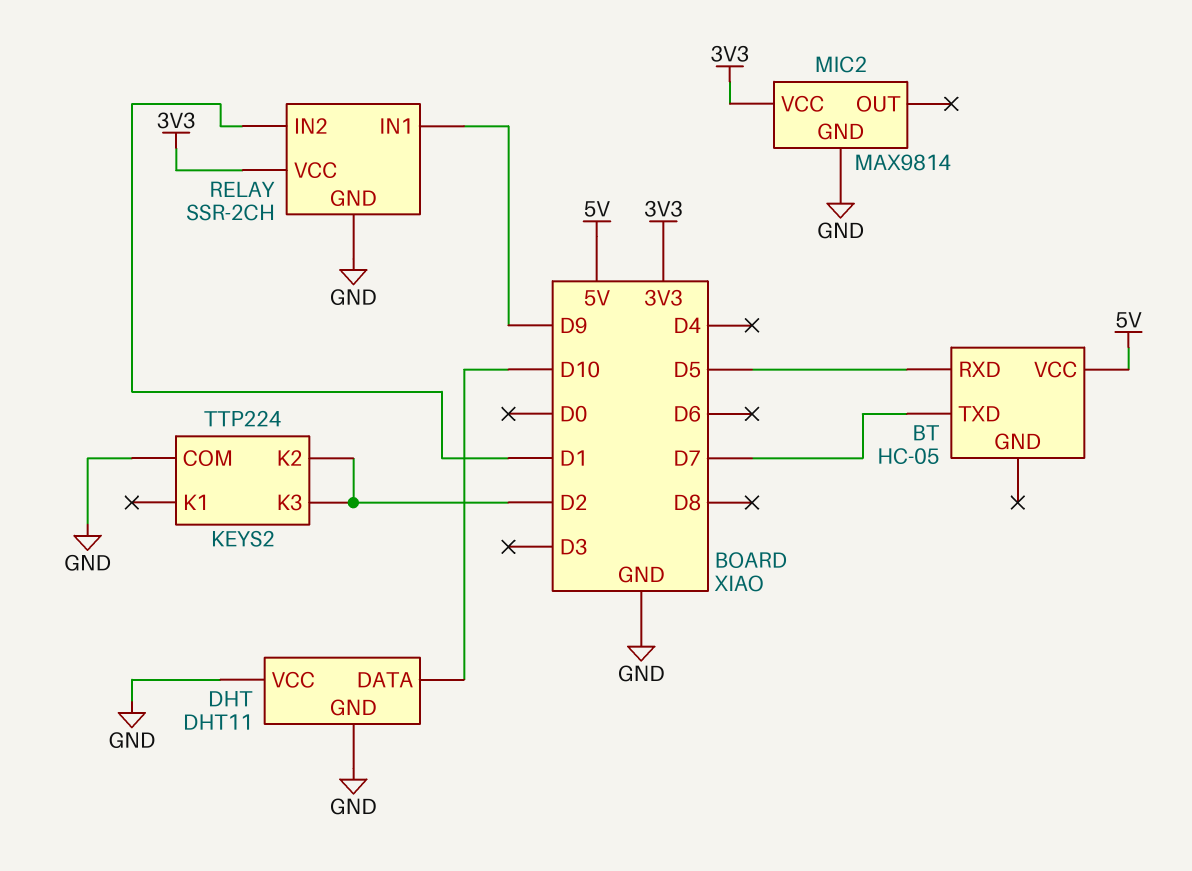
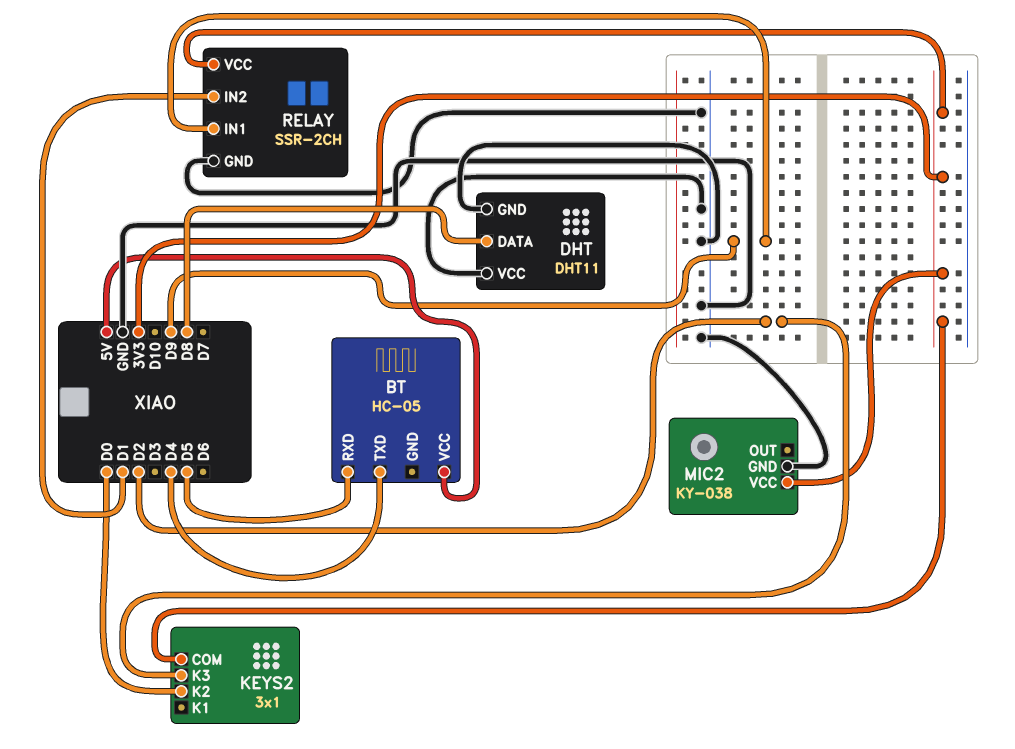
BT pin TXD: D7 -> D4
DHT pin DATA: D10 -> D8
KEYS2: TTP224 -> 3x1
KEYS2 pin COM: GND -> 3V3
KEYS2 pin K2: D2 -> D0
MIC2: MAX9814 -> KY-038

